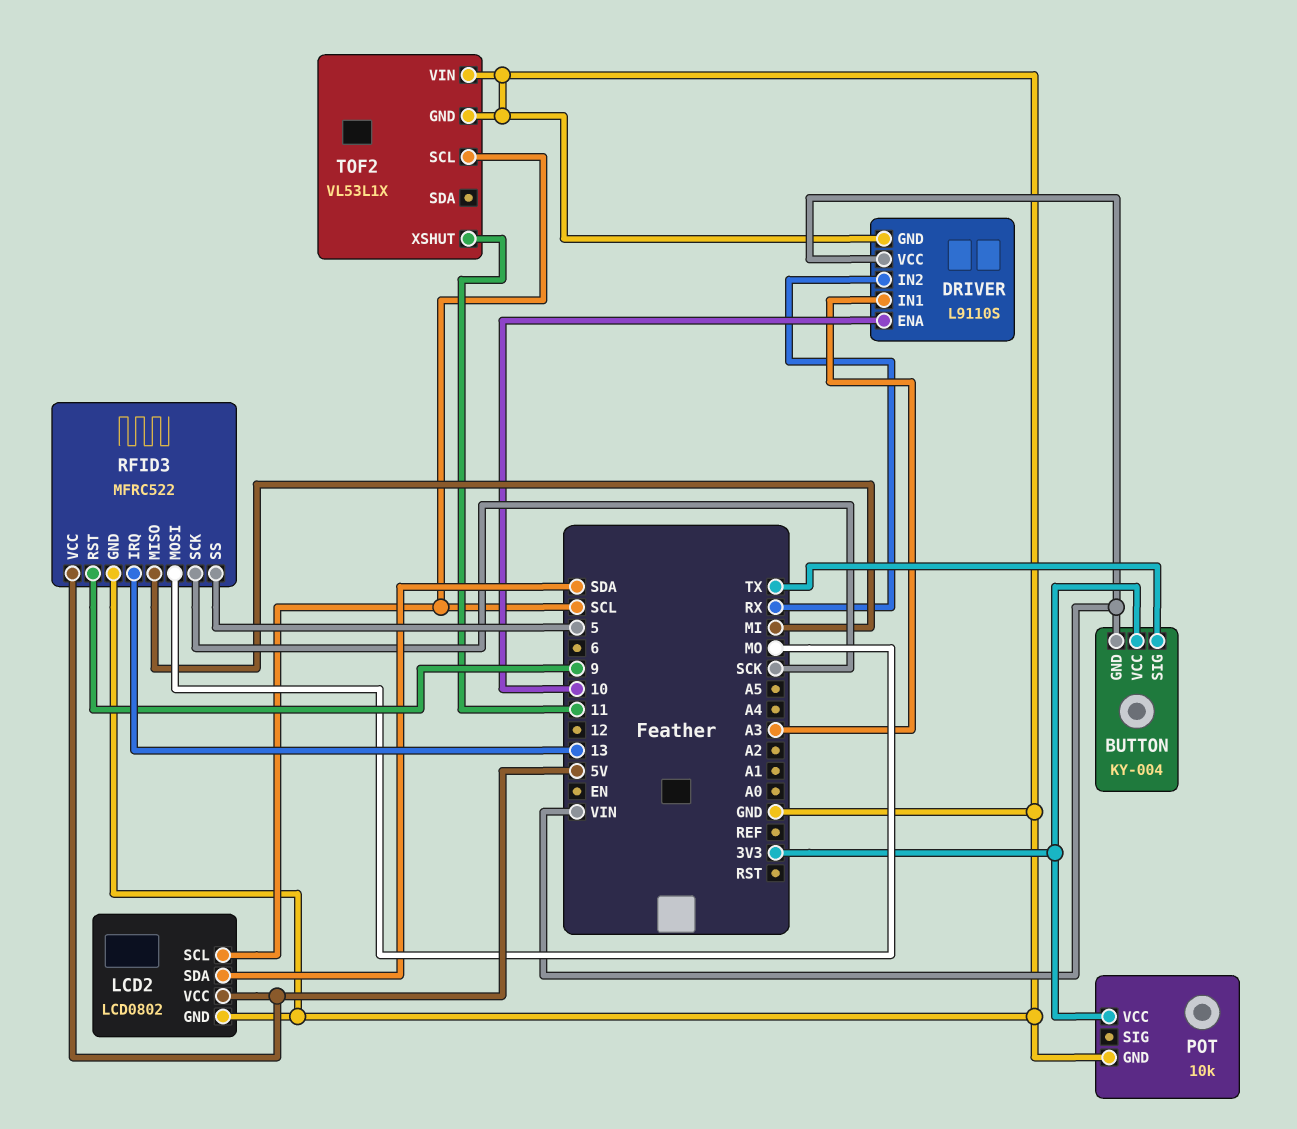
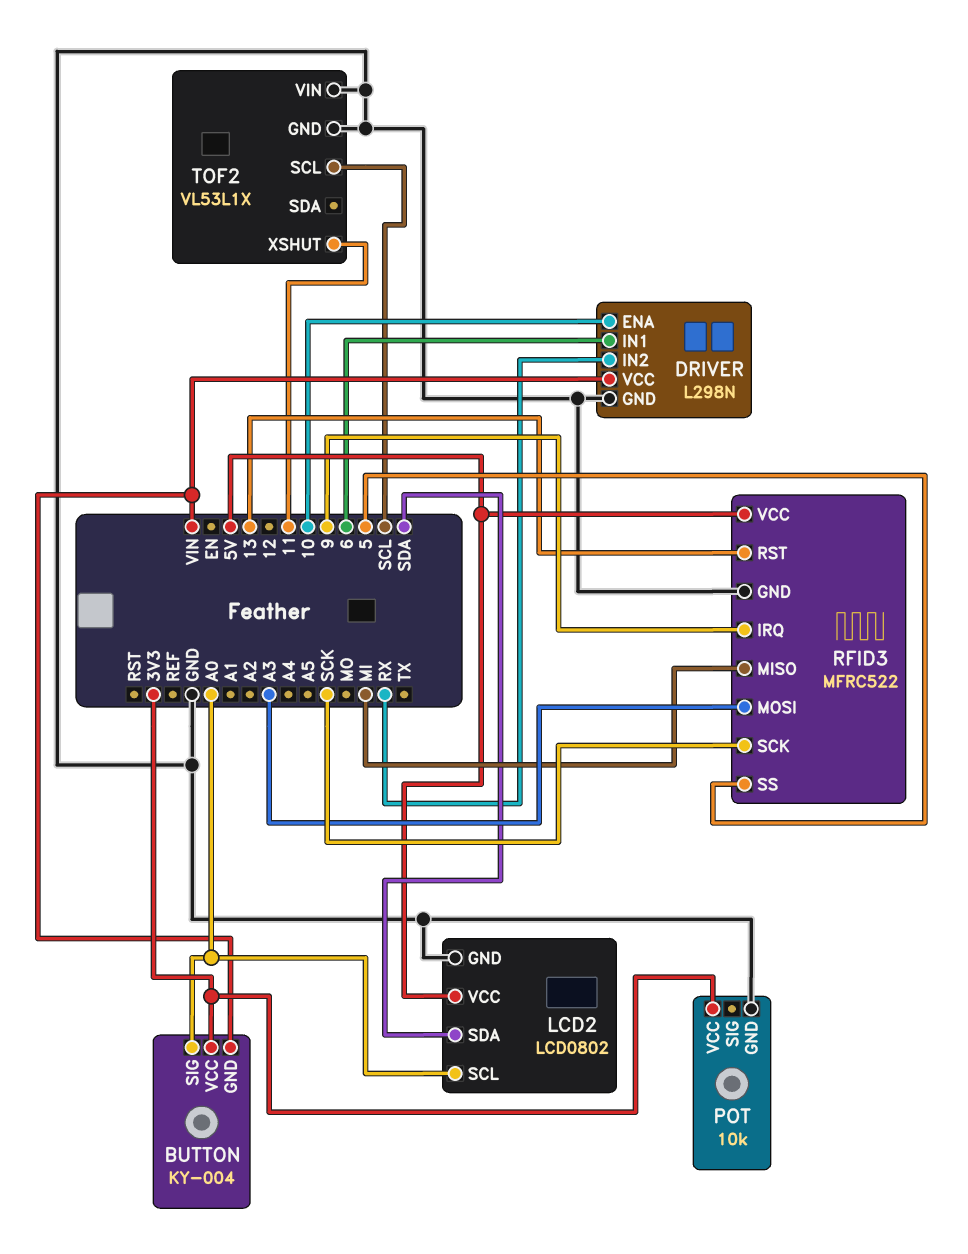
BUTTON pin SIG: TX -> A0
DRIVER: L9110S -> L298N
DRIVER pin IN1: A3 -> 6
LCD2 pin SCL: SCL -> A0
RFID3 pin IRQ: 13 -> 9
RFID3 pin MOSI: MO -> A3
RFID3 pin RST: 9 -> 13

